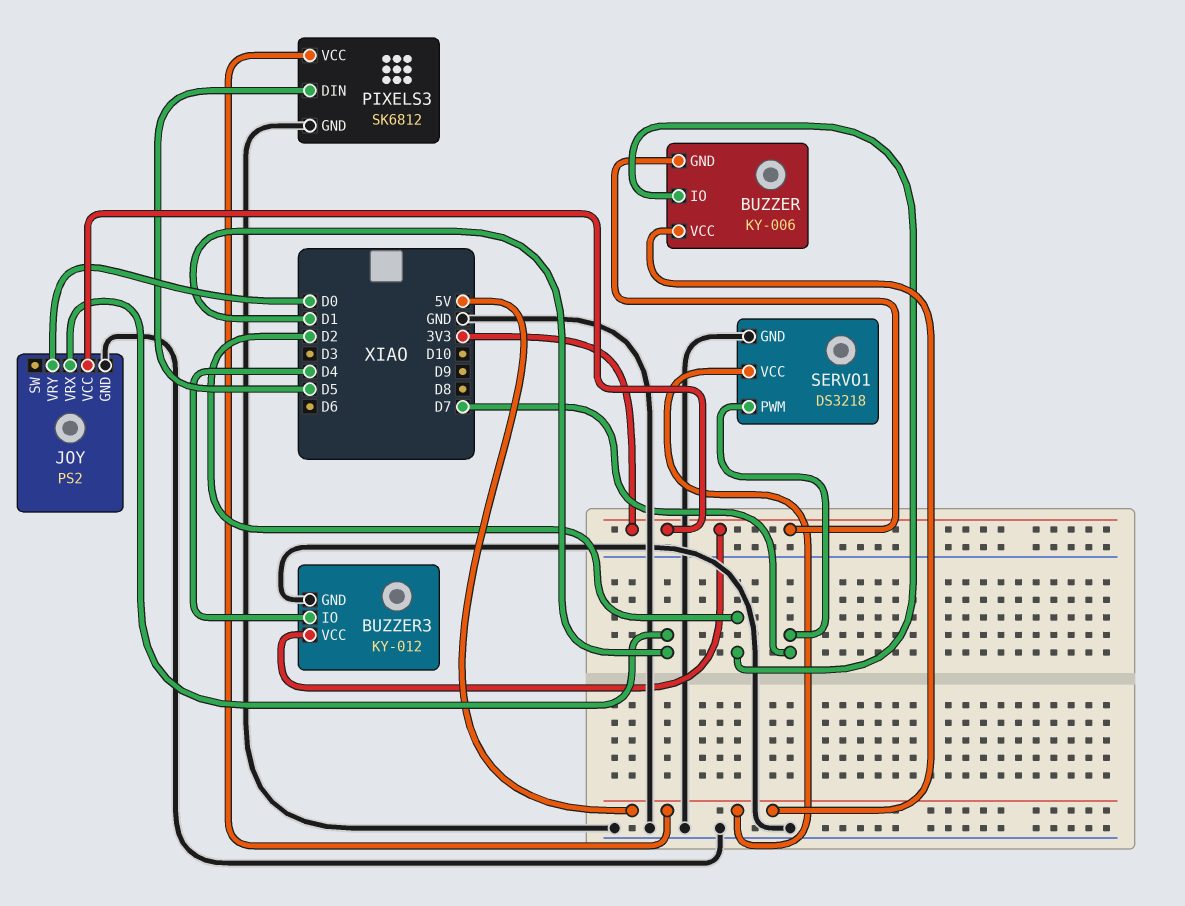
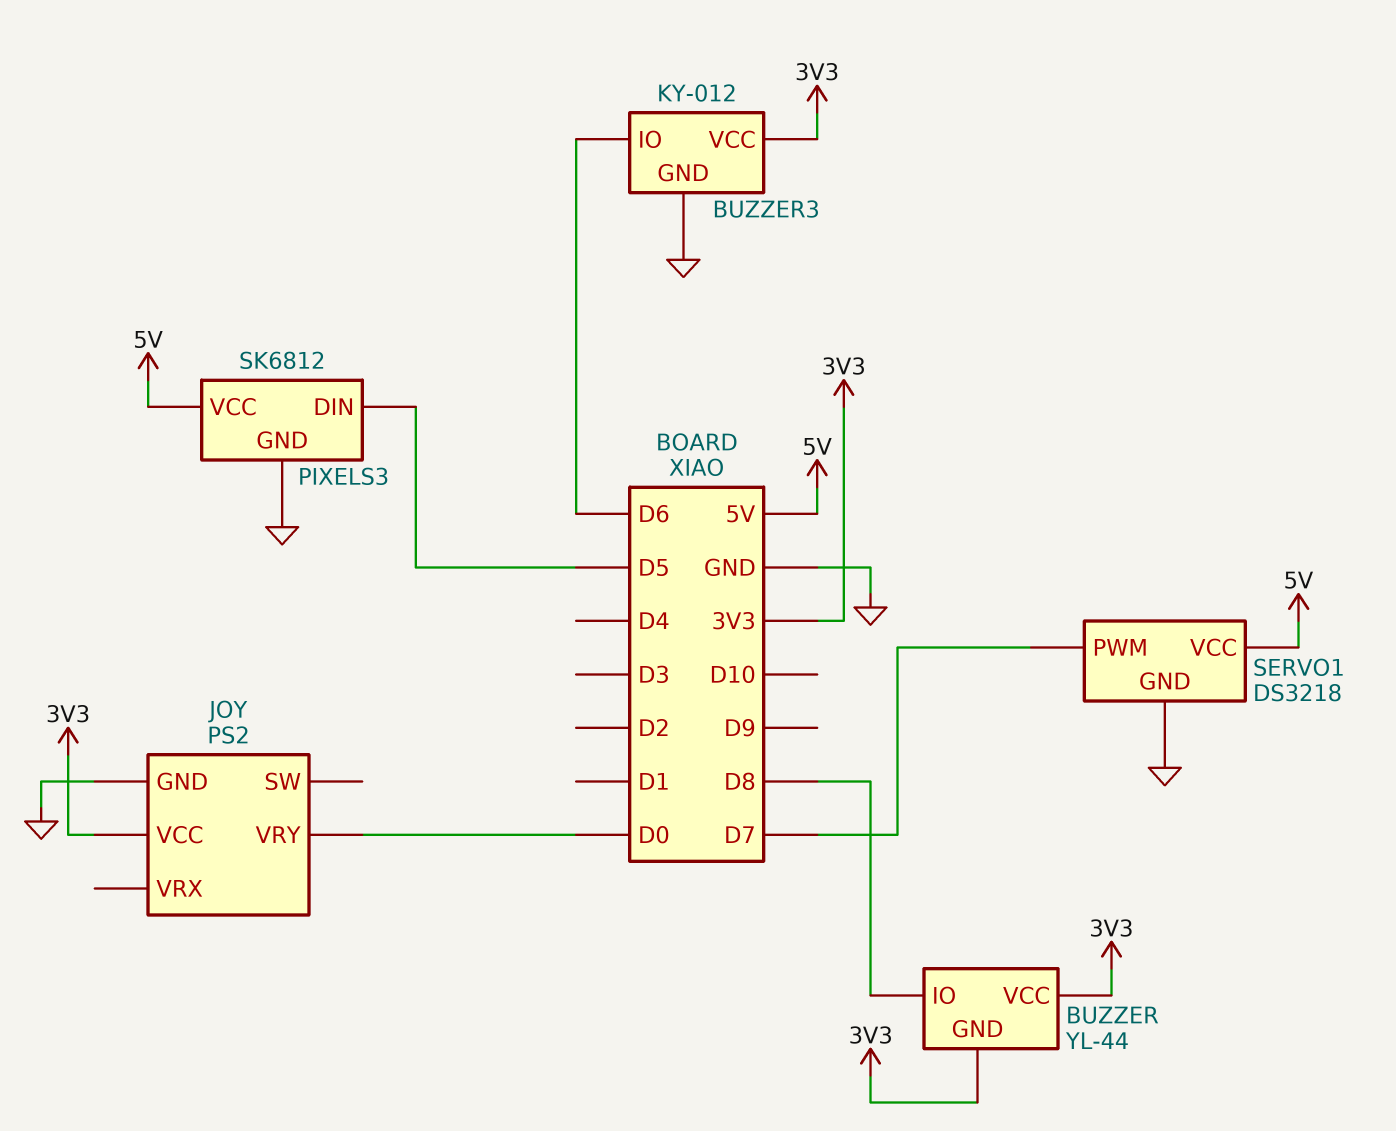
BUZZER: KY-006 -> YL-44
BUZZER pin IO: D2 -> D8
BUZZER pin VCC: 5V -> 3V3
BUZZER3 pin IO: D4 -> D6
JOY pin VRX: D1 -> none

